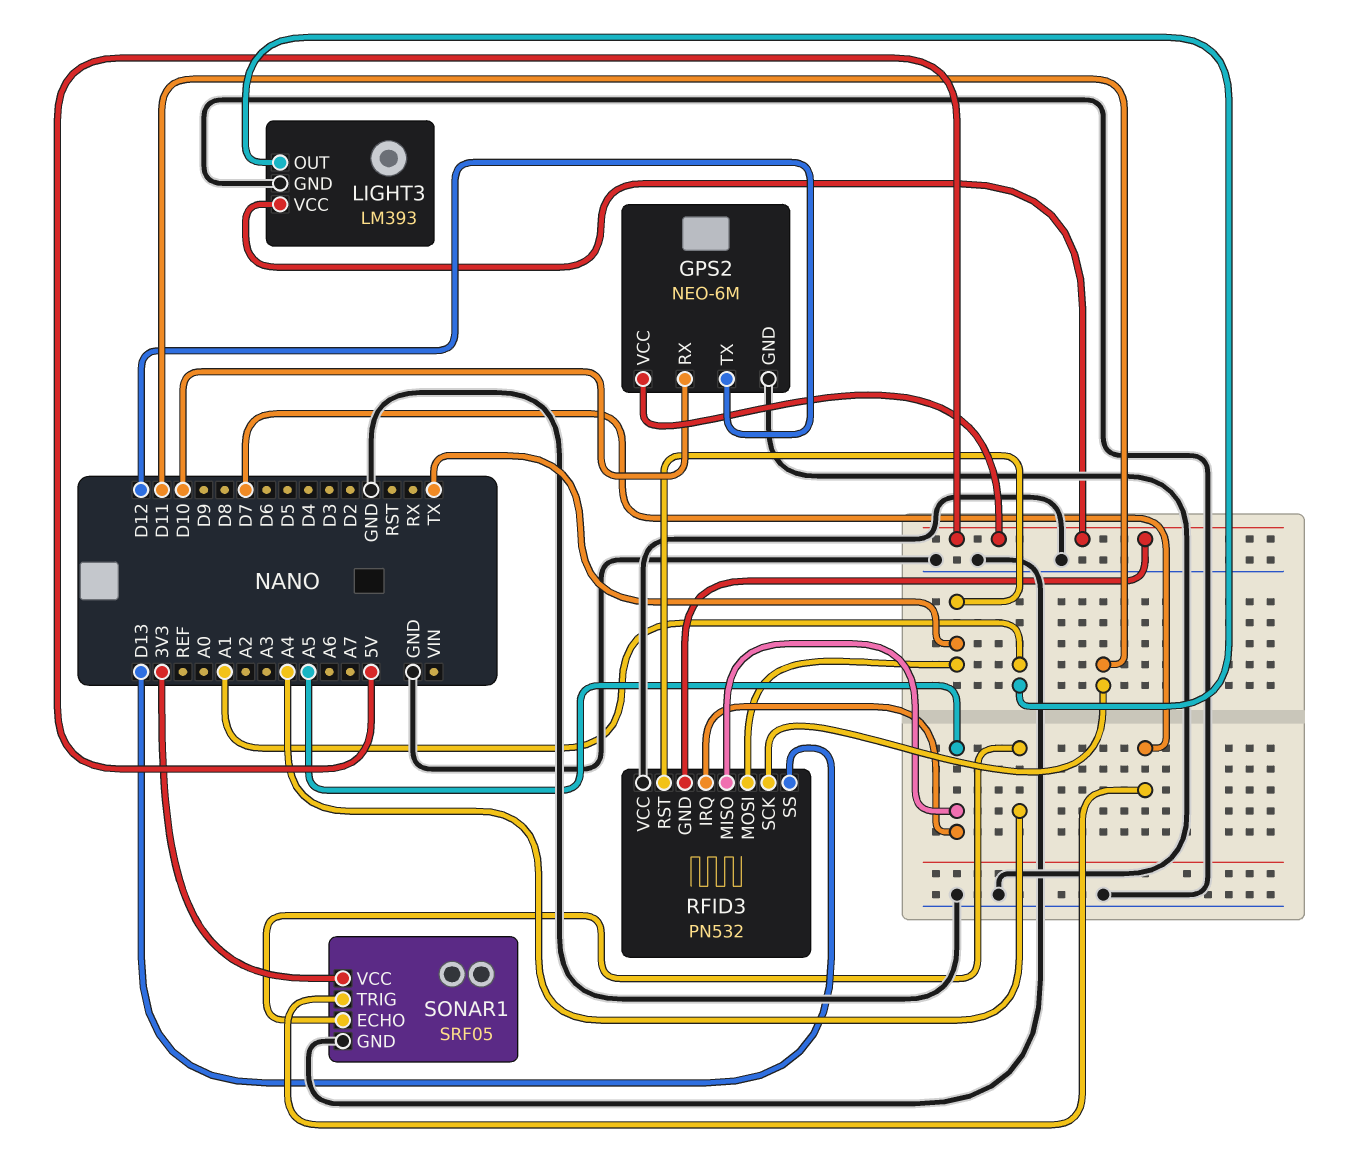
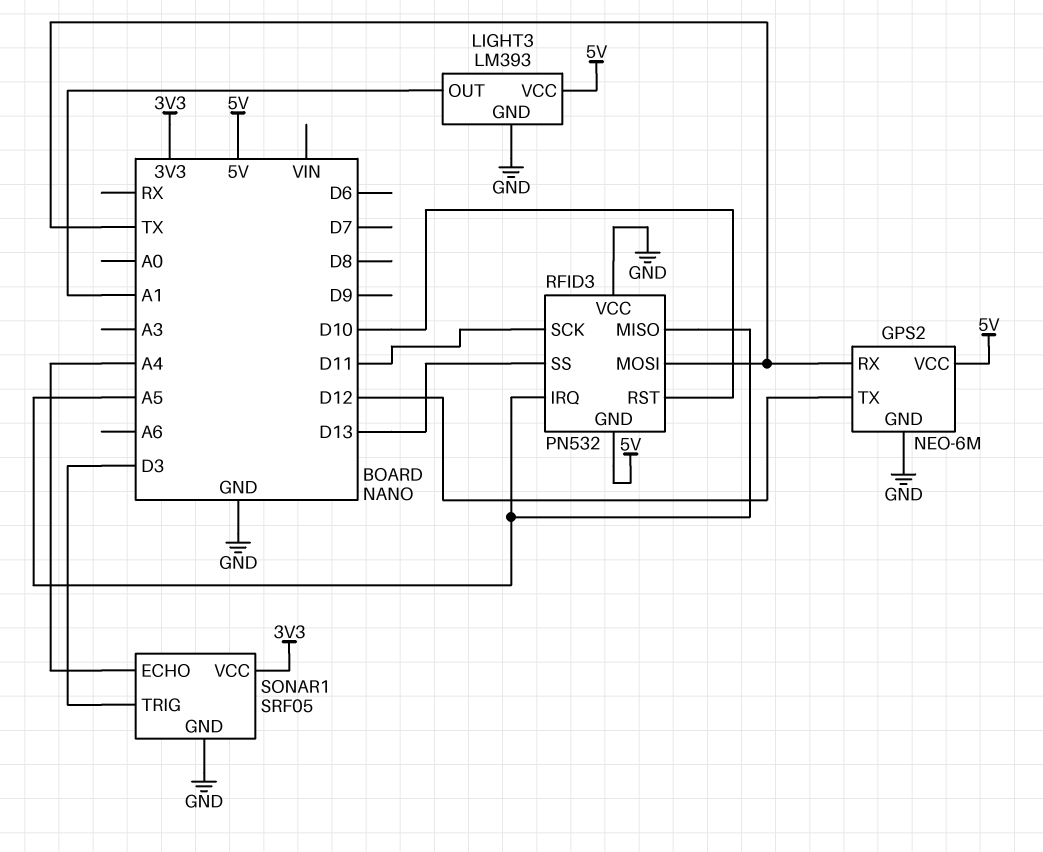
GPS2 pin RX: D10 -> TX
RFID3 pin RST: TX -> D10
SONAR1 pin TRIG: D7 -> D3

